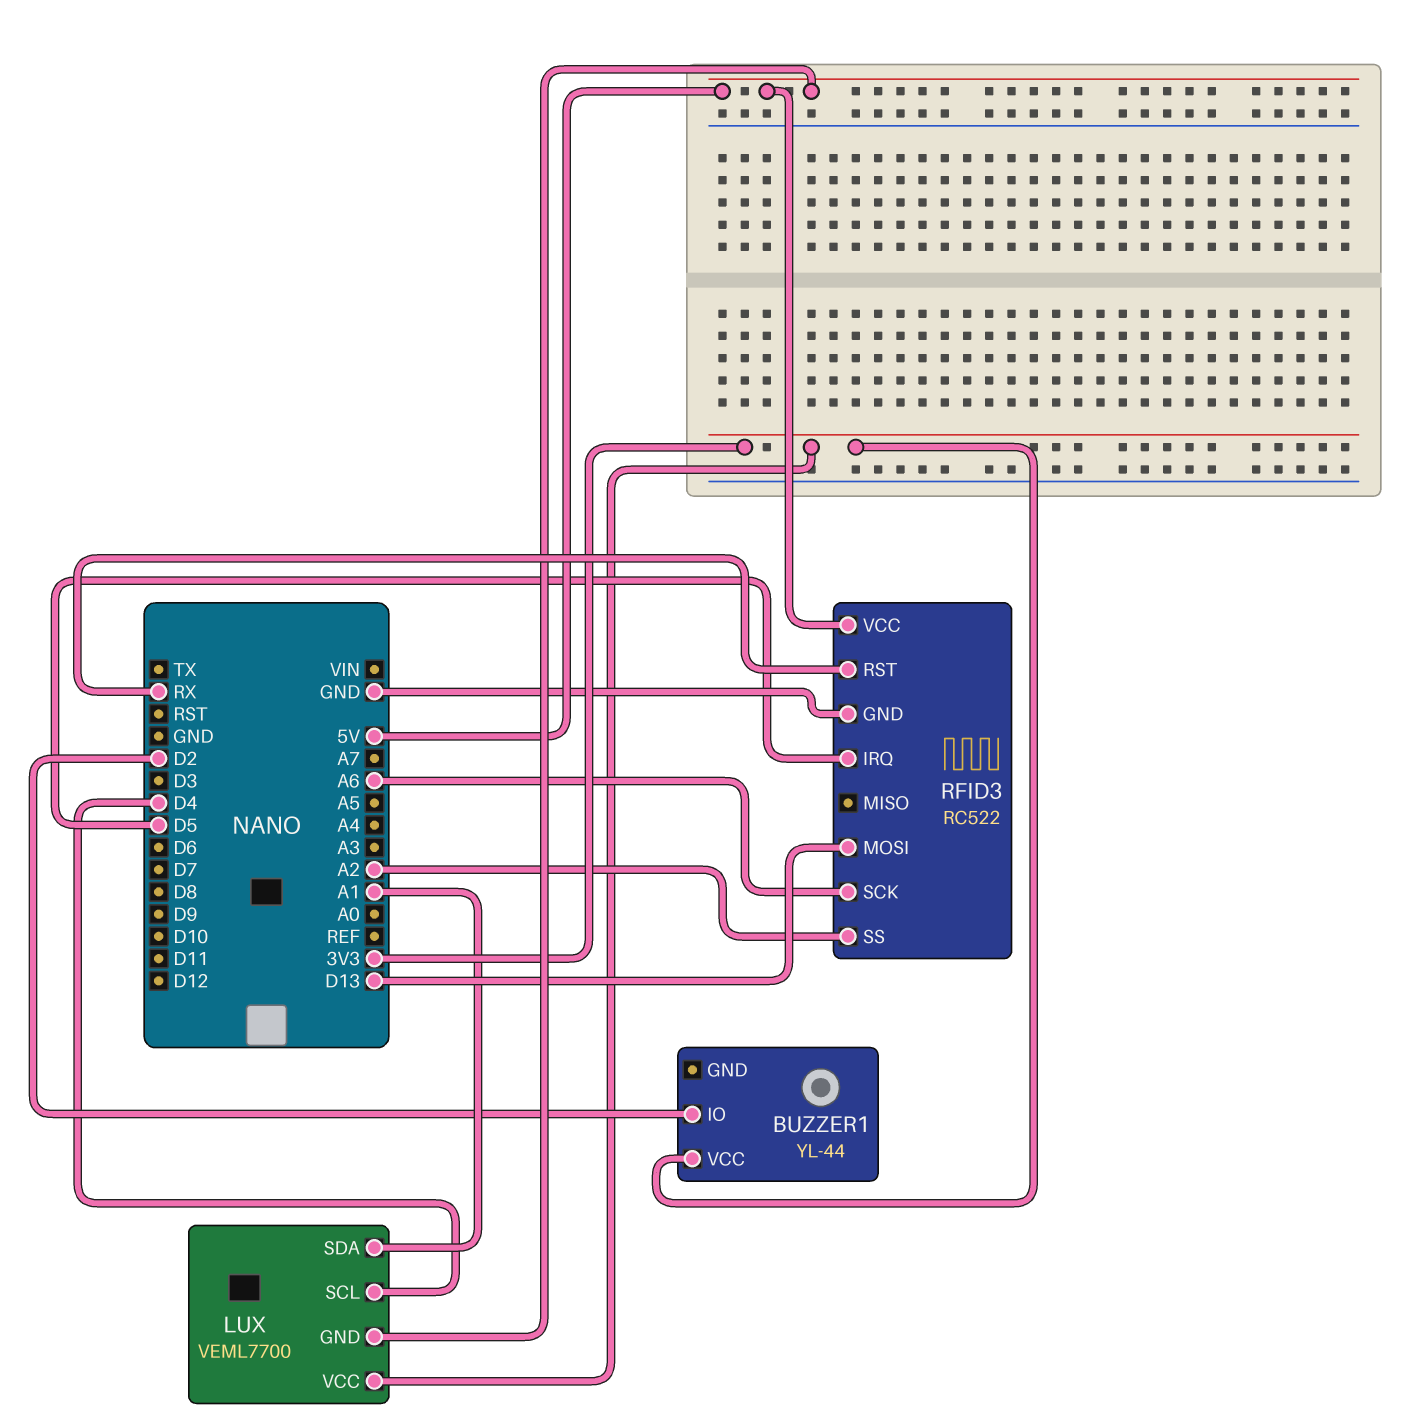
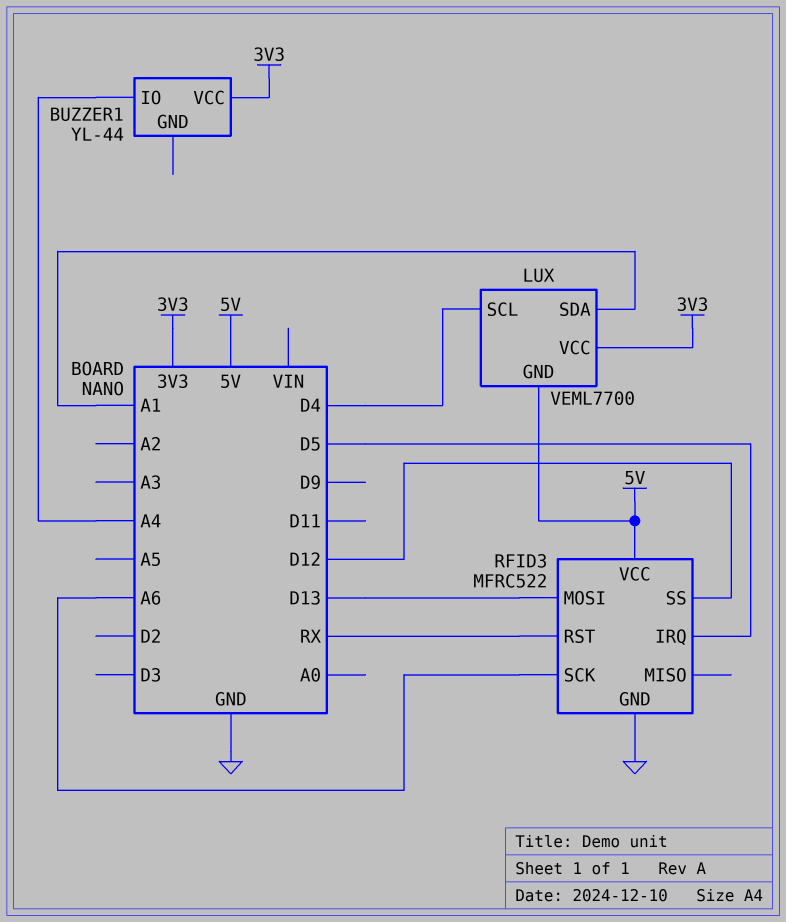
BUZZER1 pin IO: D2 -> A4
RFID3: RC522 -> MFRC522
RFID3 pin SS: A2 -> D12

